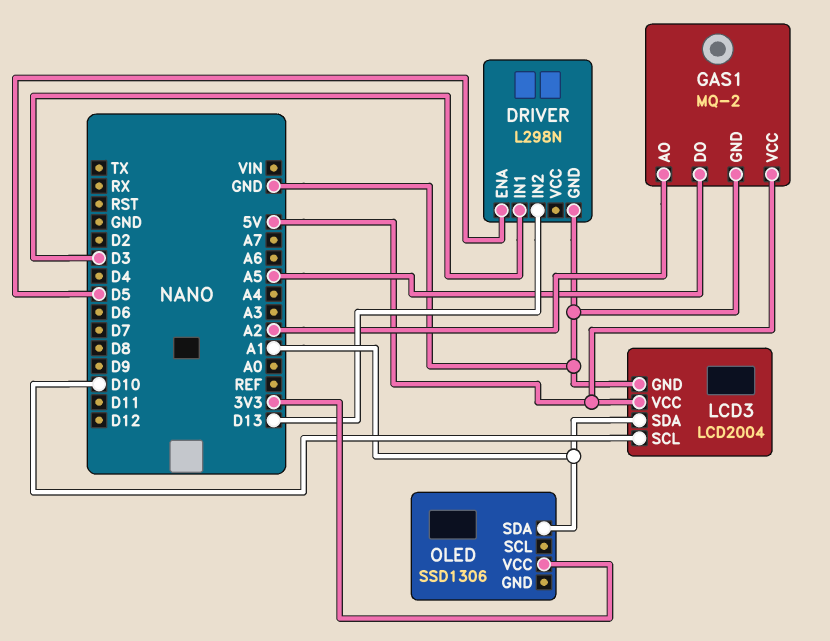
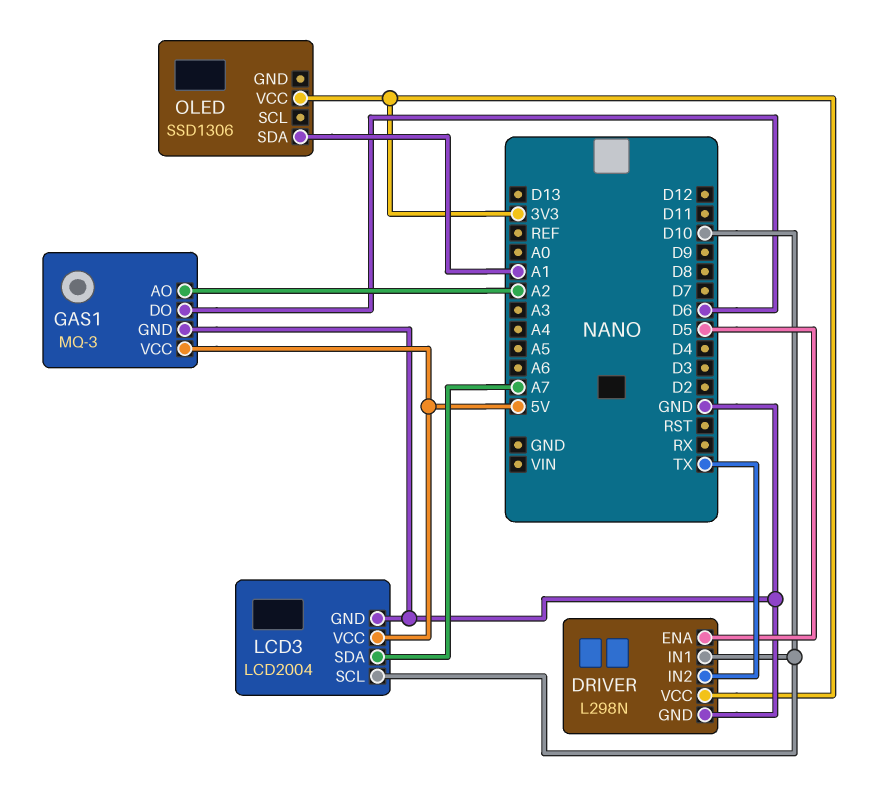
DRIVER pin IN1: D3 -> D10
DRIVER pin IN2: D13 -> TX
DRIVER pin VCC: none -> 3V3
GAS1: MQ-2 -> MQ-3
GAS1 pin DO: A5 -> D6
LCD3 pin SDA: A1 -> A7

